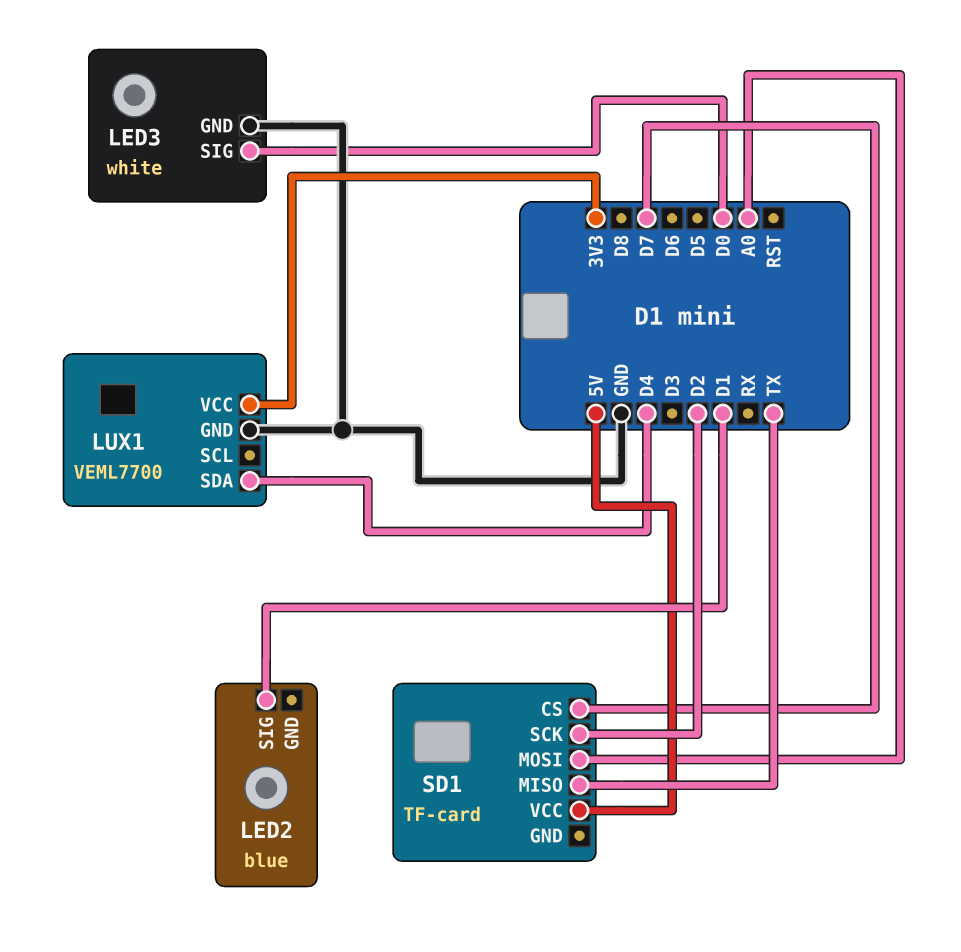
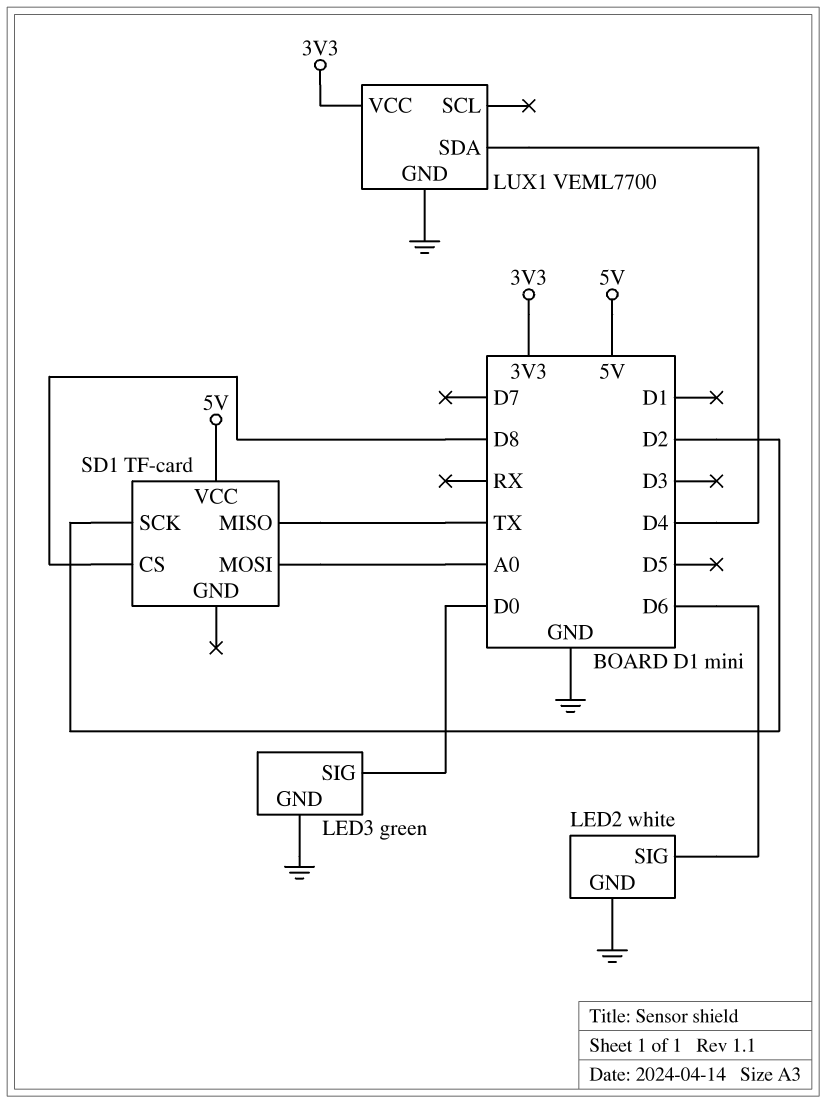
LED2: blue -> white
LED2 pin GND: none -> GND
LED2 pin SIG: D1 -> D6
LED3: white -> green
SD1 pin CS: D7 -> D8

